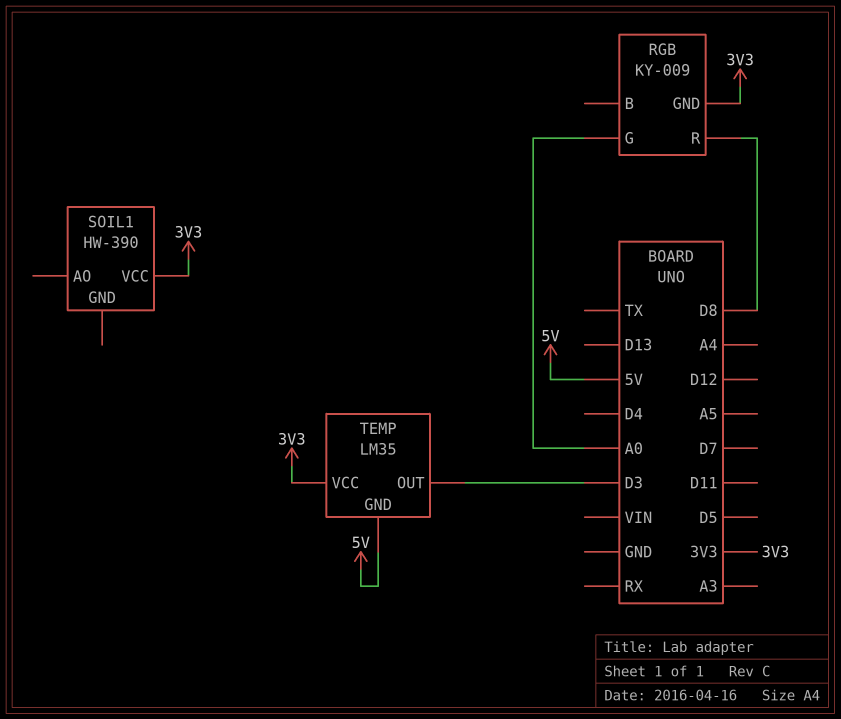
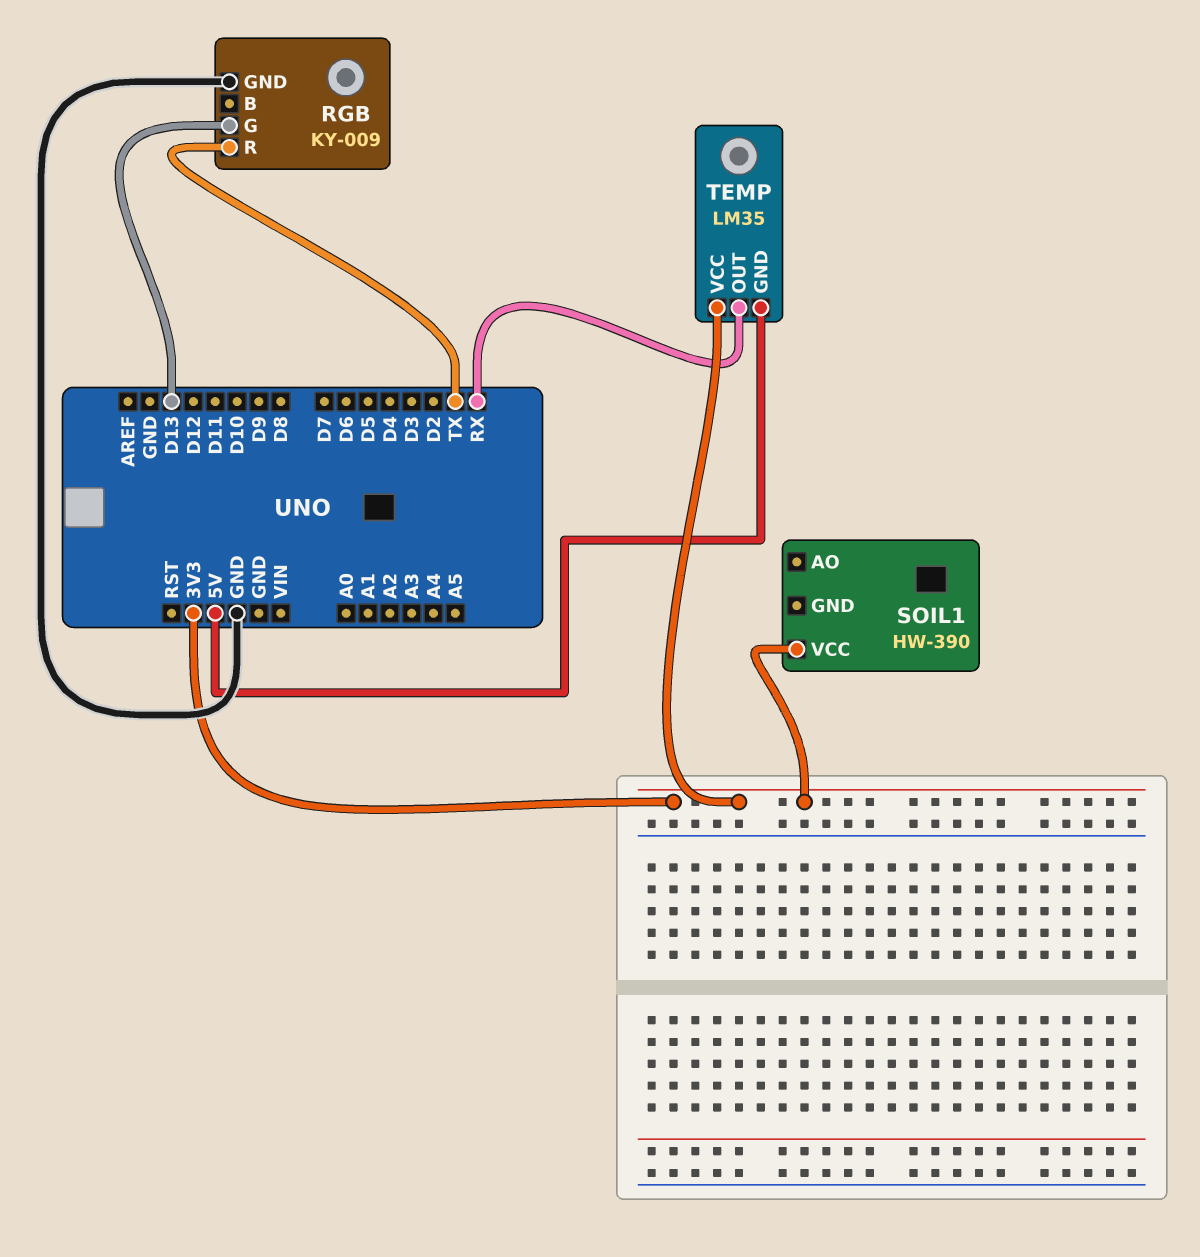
RGB pin G: A0 -> D13
RGB pin GND: 3V3 -> GND
RGB pin R: D8 -> TX
TEMP pin OUT: D3 -> RX

